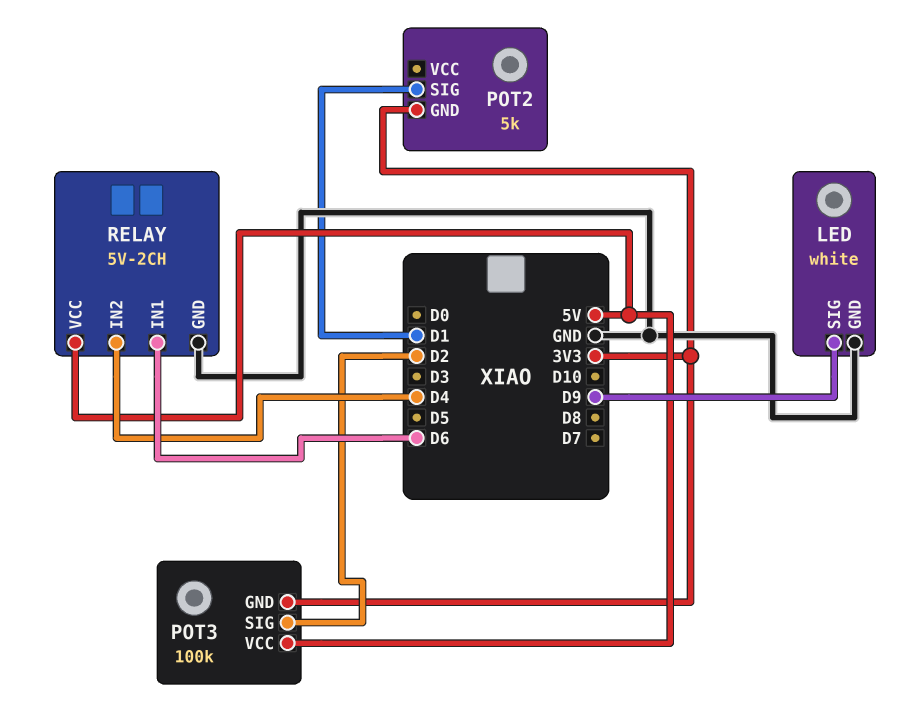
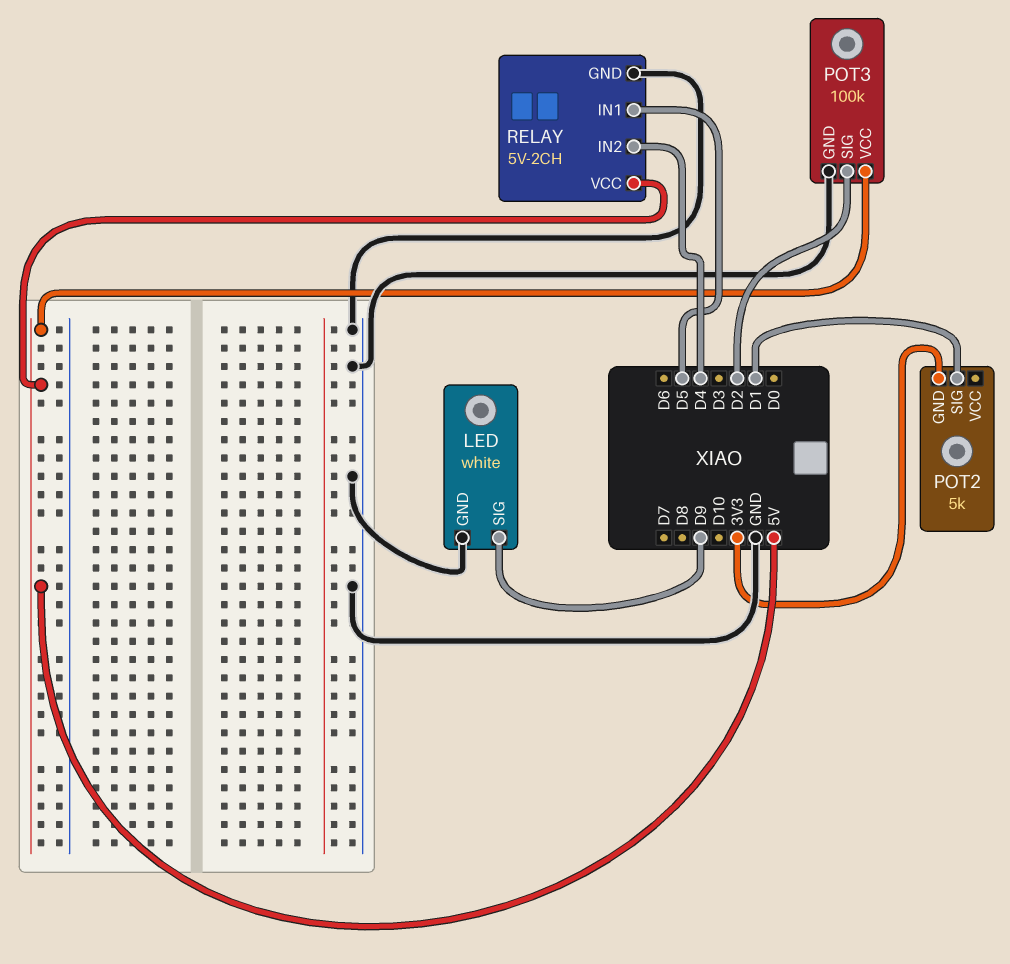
POT3 pin GND: 3V3 -> GND
RELAY pin IN1: D6 -> D5

